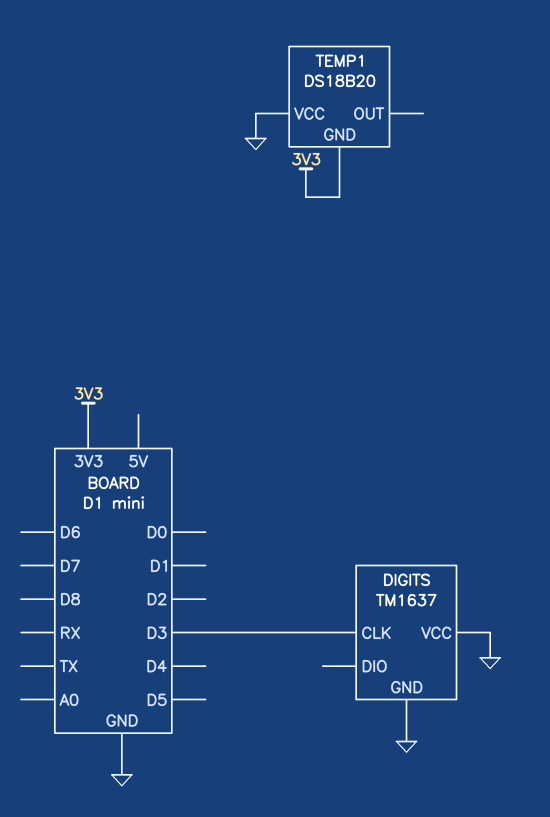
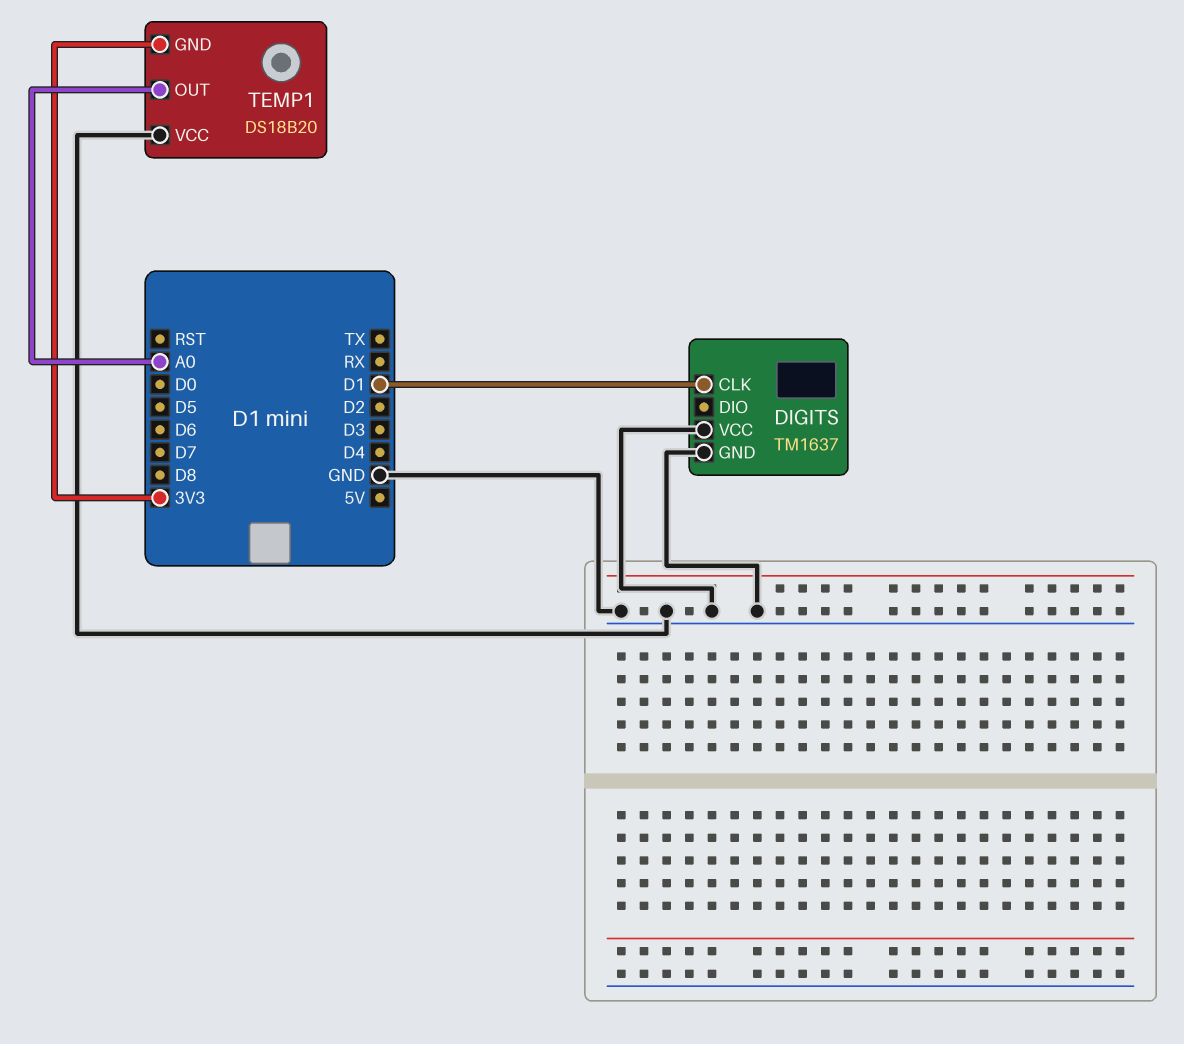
DIGITS pin CLK: D3 -> D1
TEMP1 pin OUT: none -> A0

